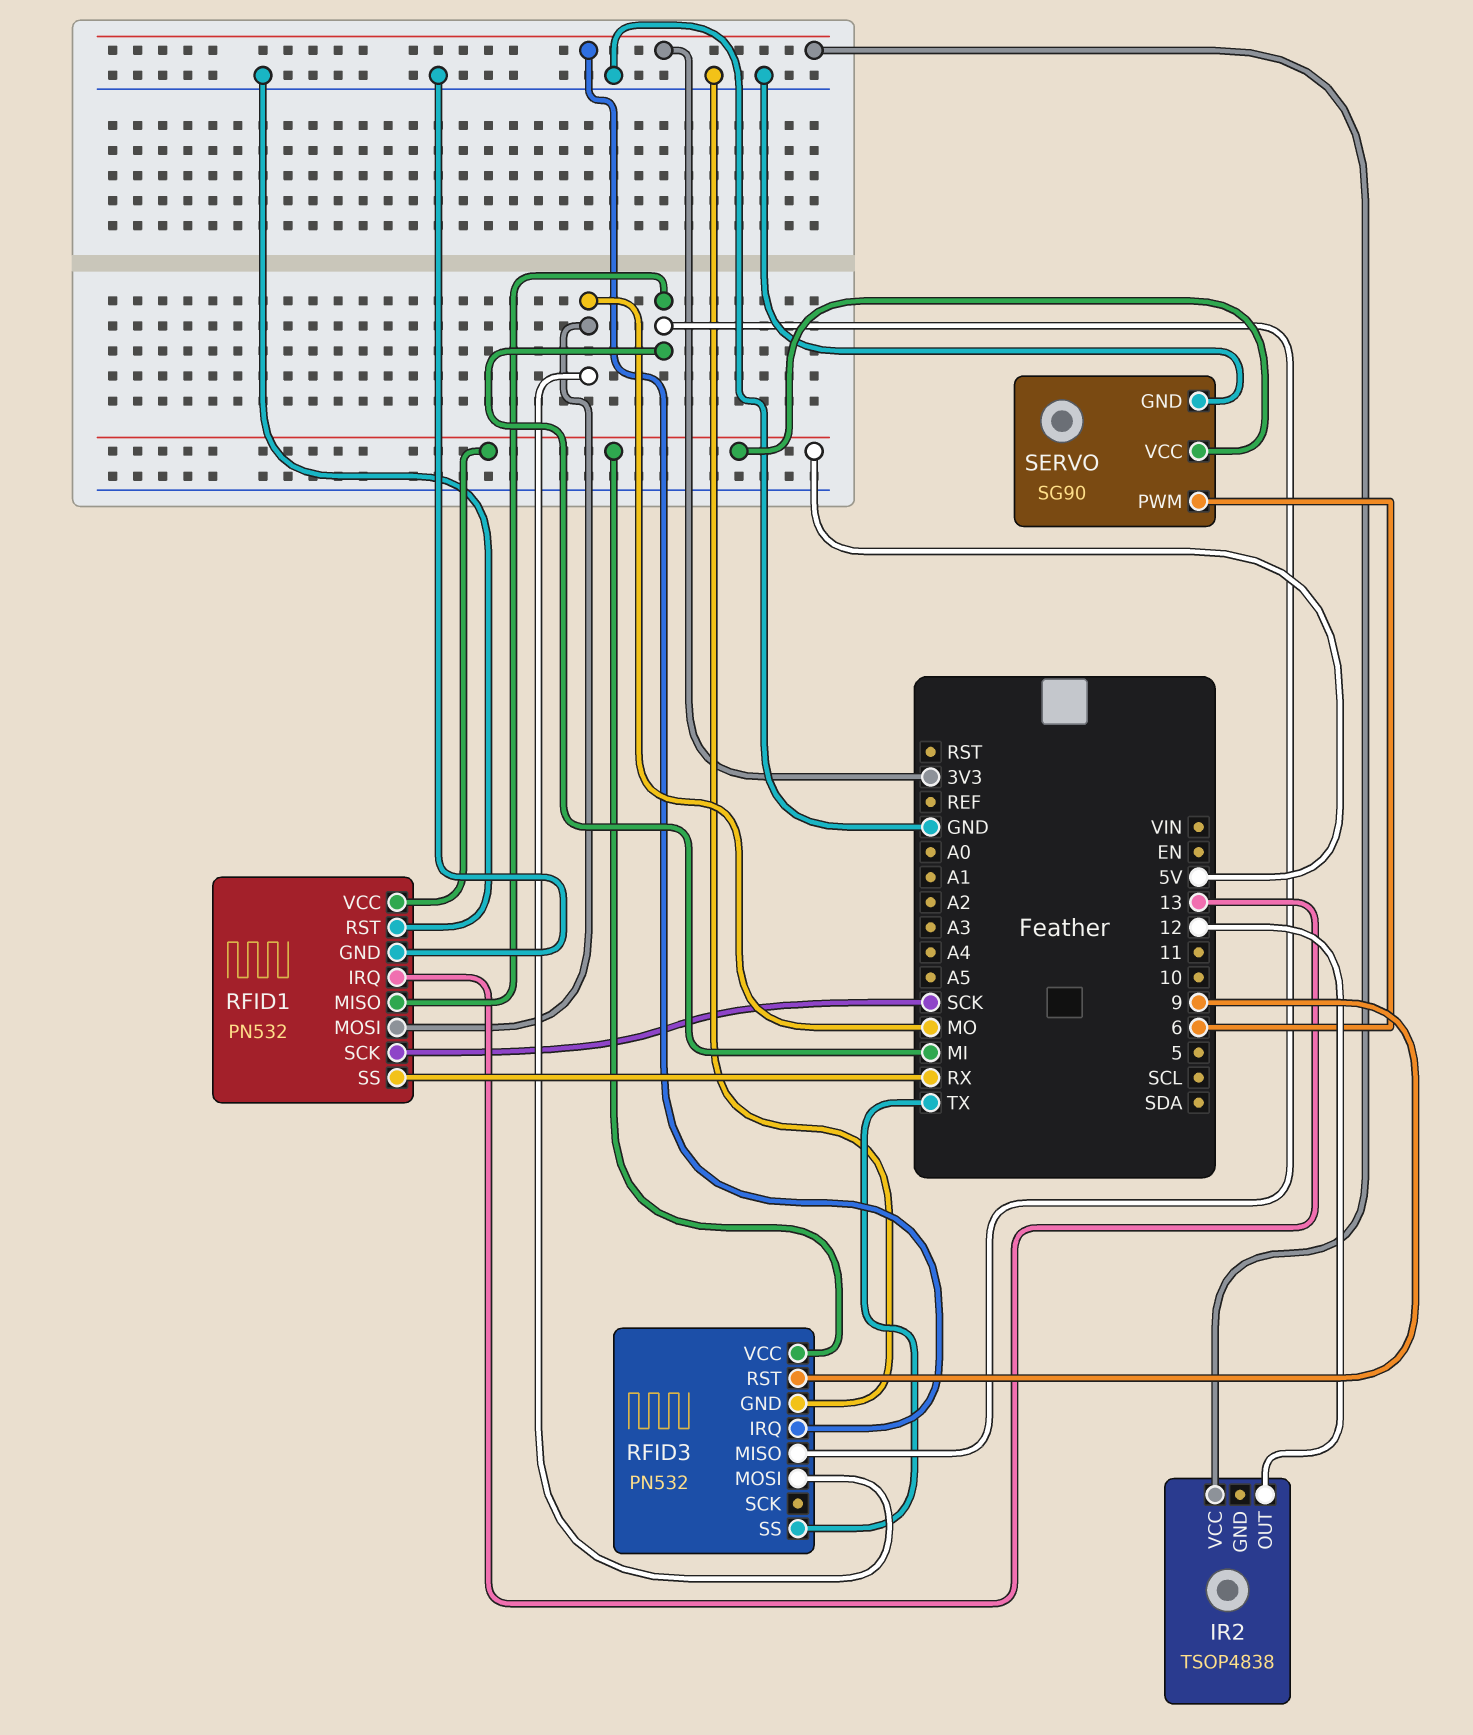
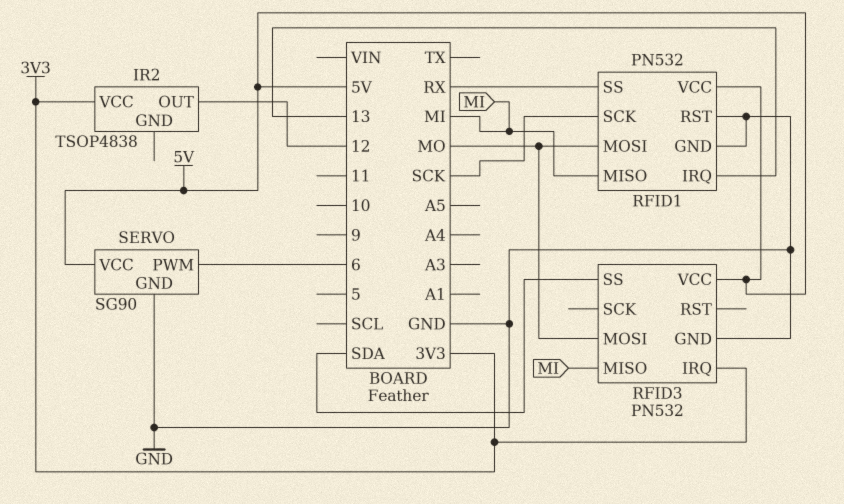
RFID3 pin RST: 9 -> none
RFID3 pin SS: TX -> SDA

